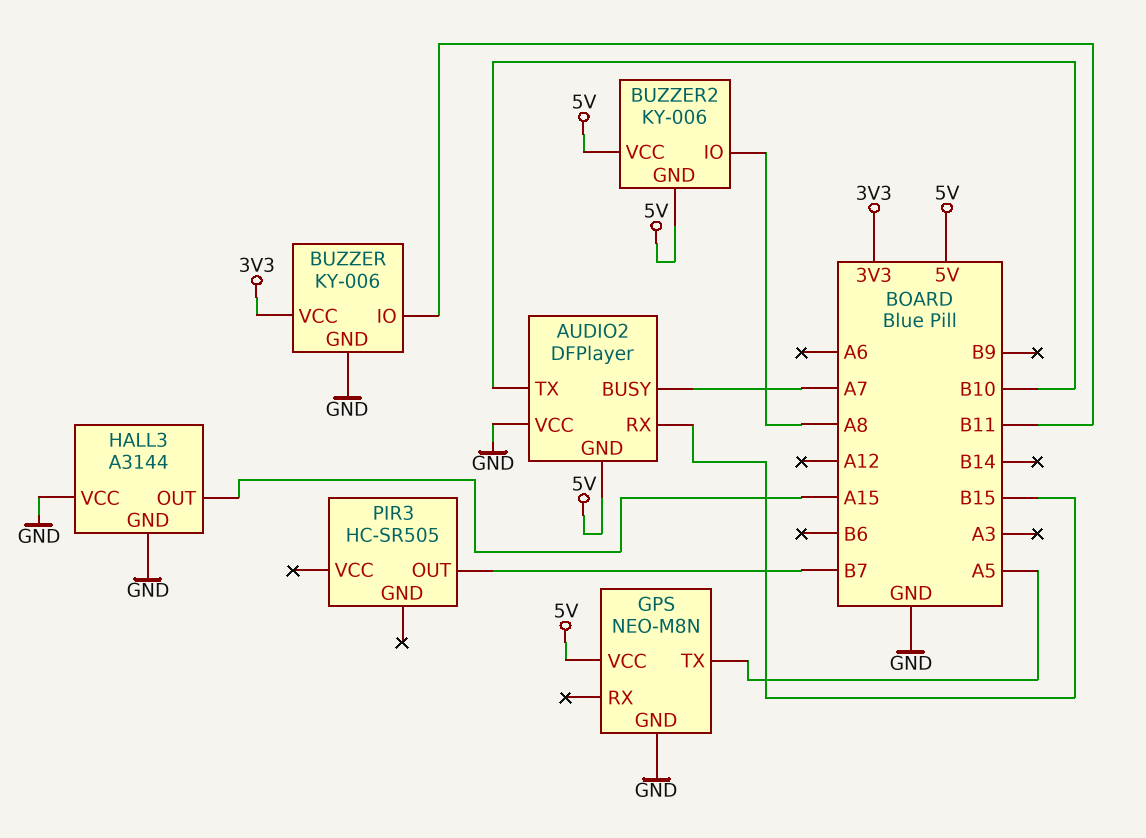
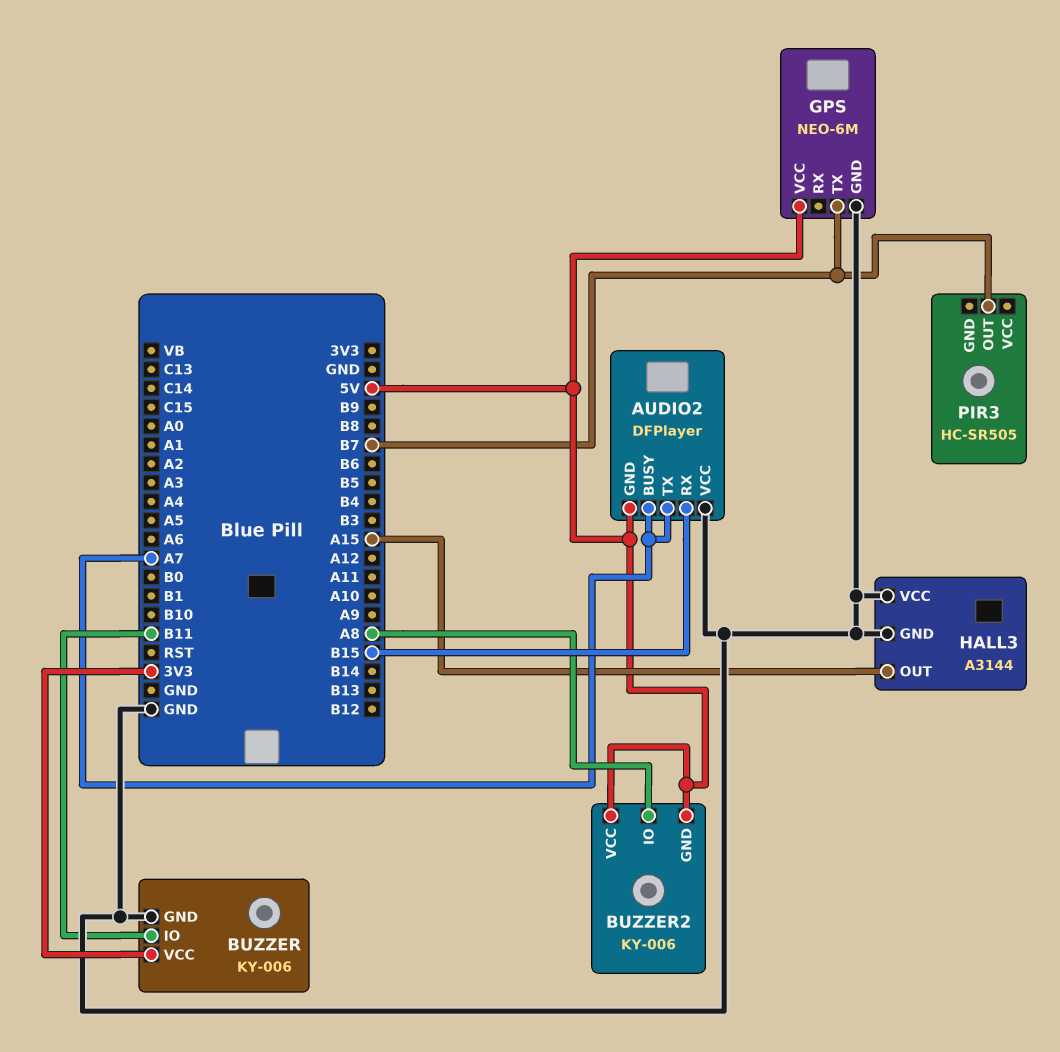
AUDIO2 pin TX: B10 -> A7
GPS: NEO-M8N -> NEO-6M
GPS pin TX: A5 -> B7

